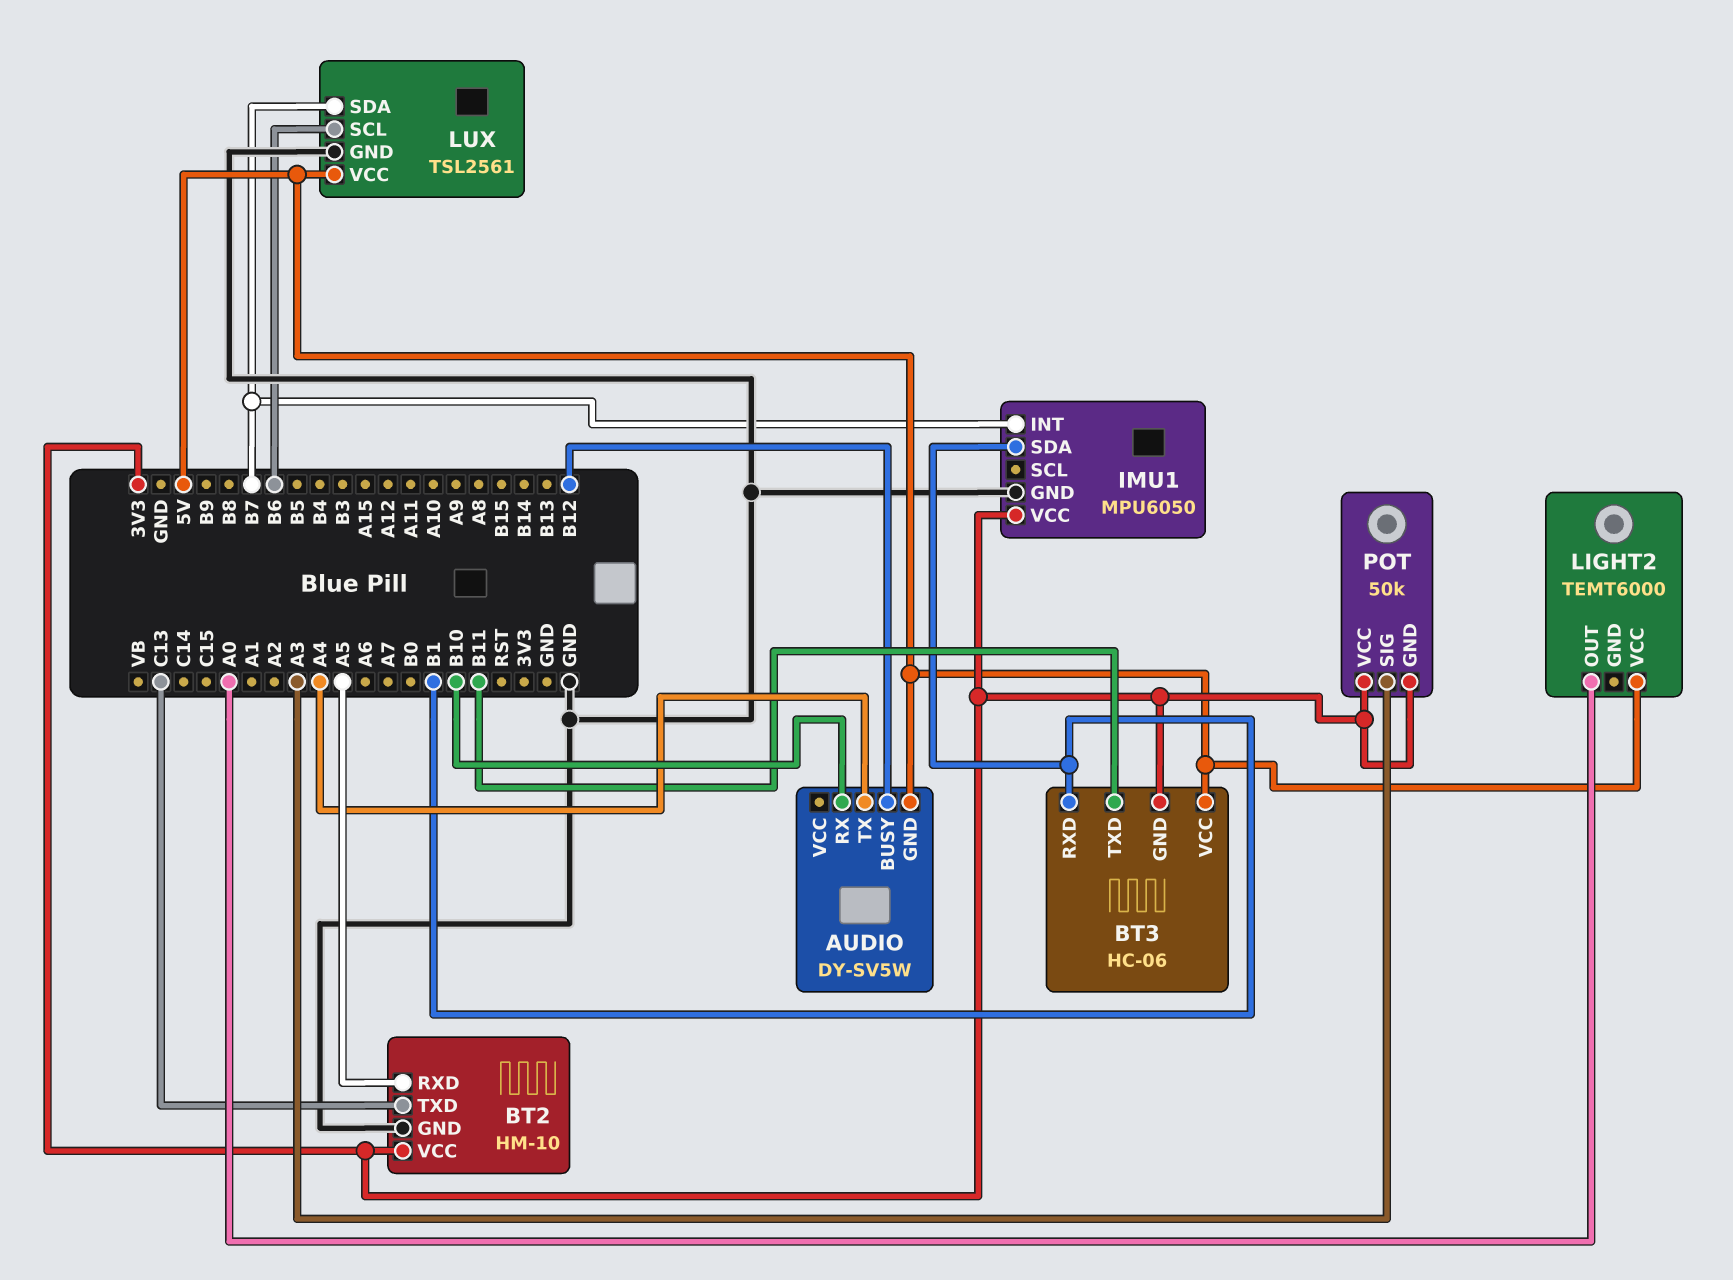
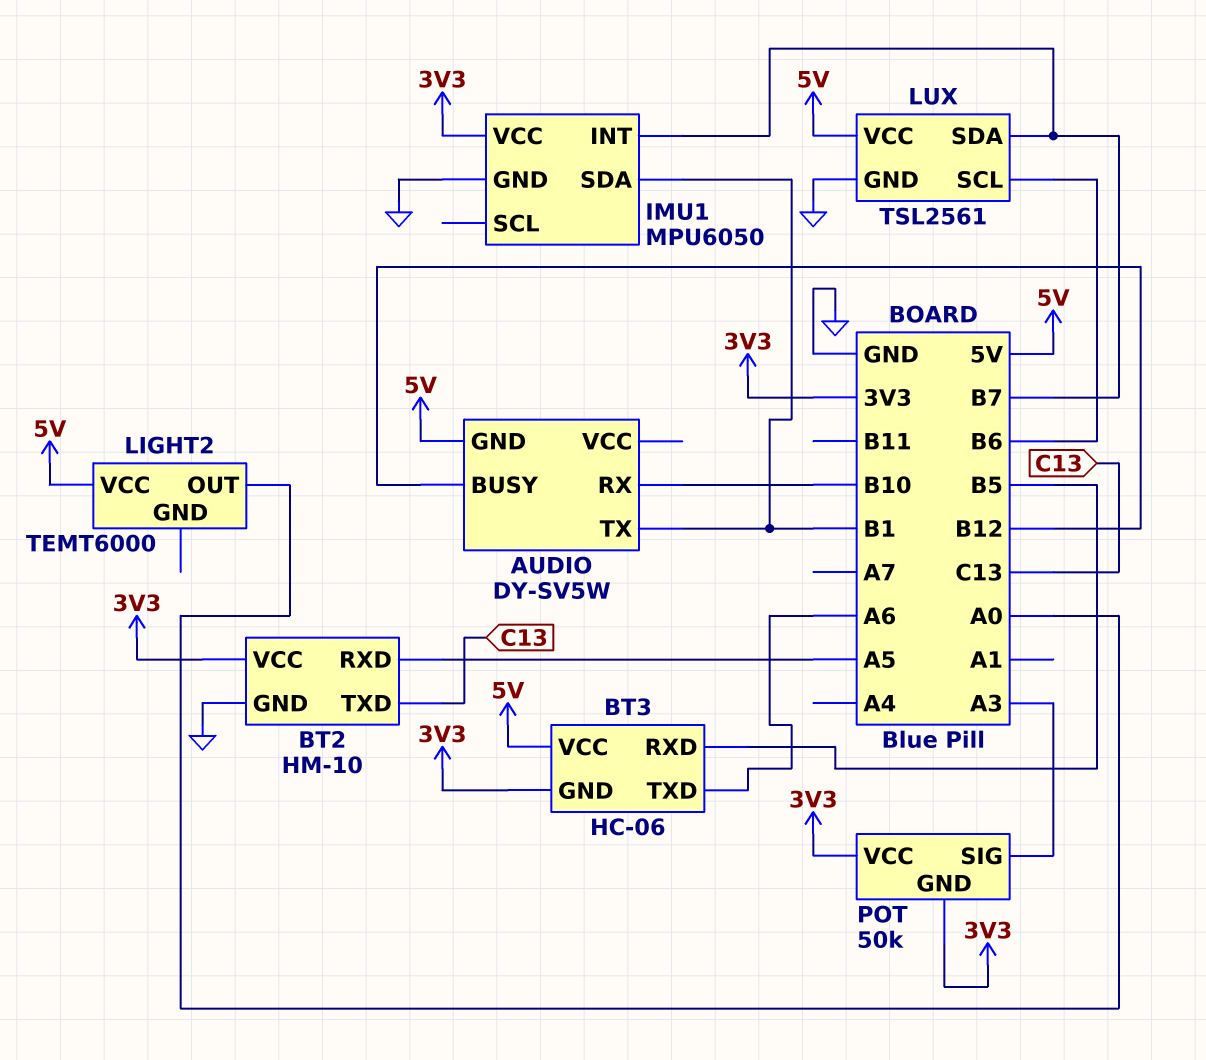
AUDIO pin TX: A4 -> B1
BT3 pin RXD: B1 -> B5
BT3 pin TXD: B11 -> A6

